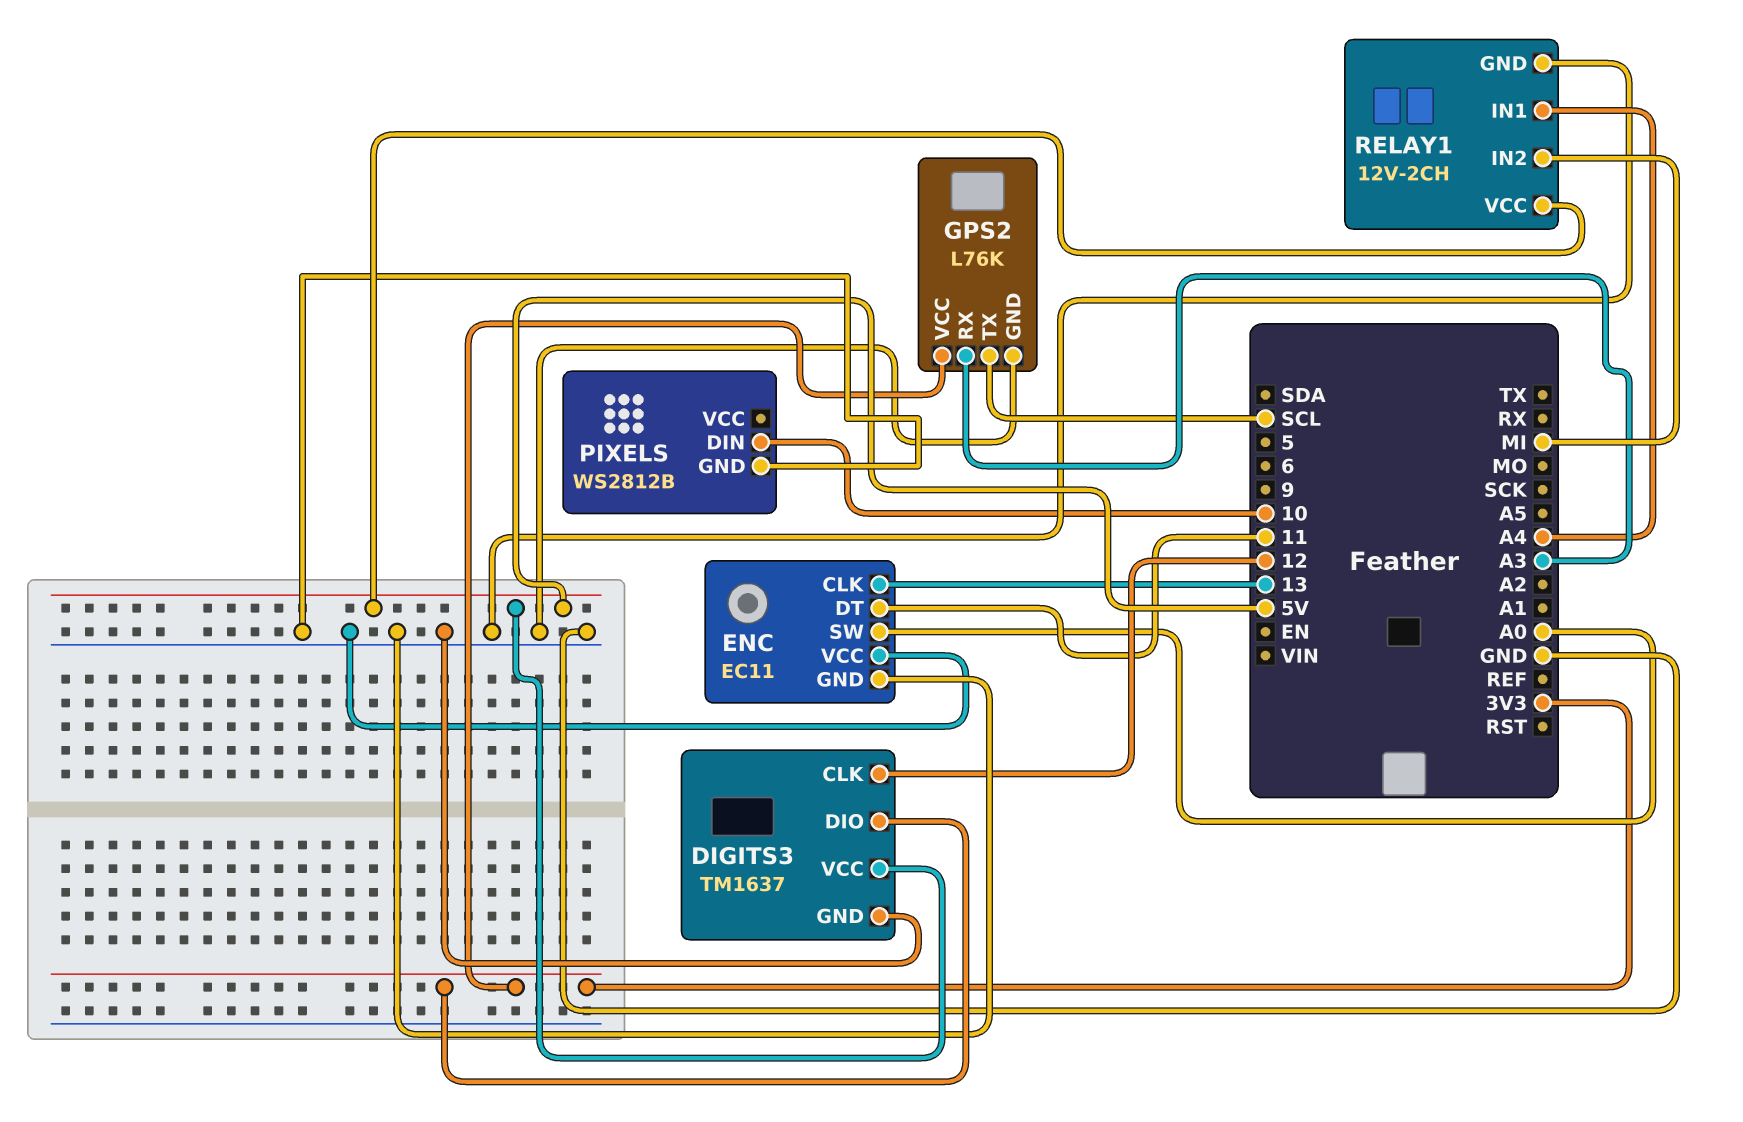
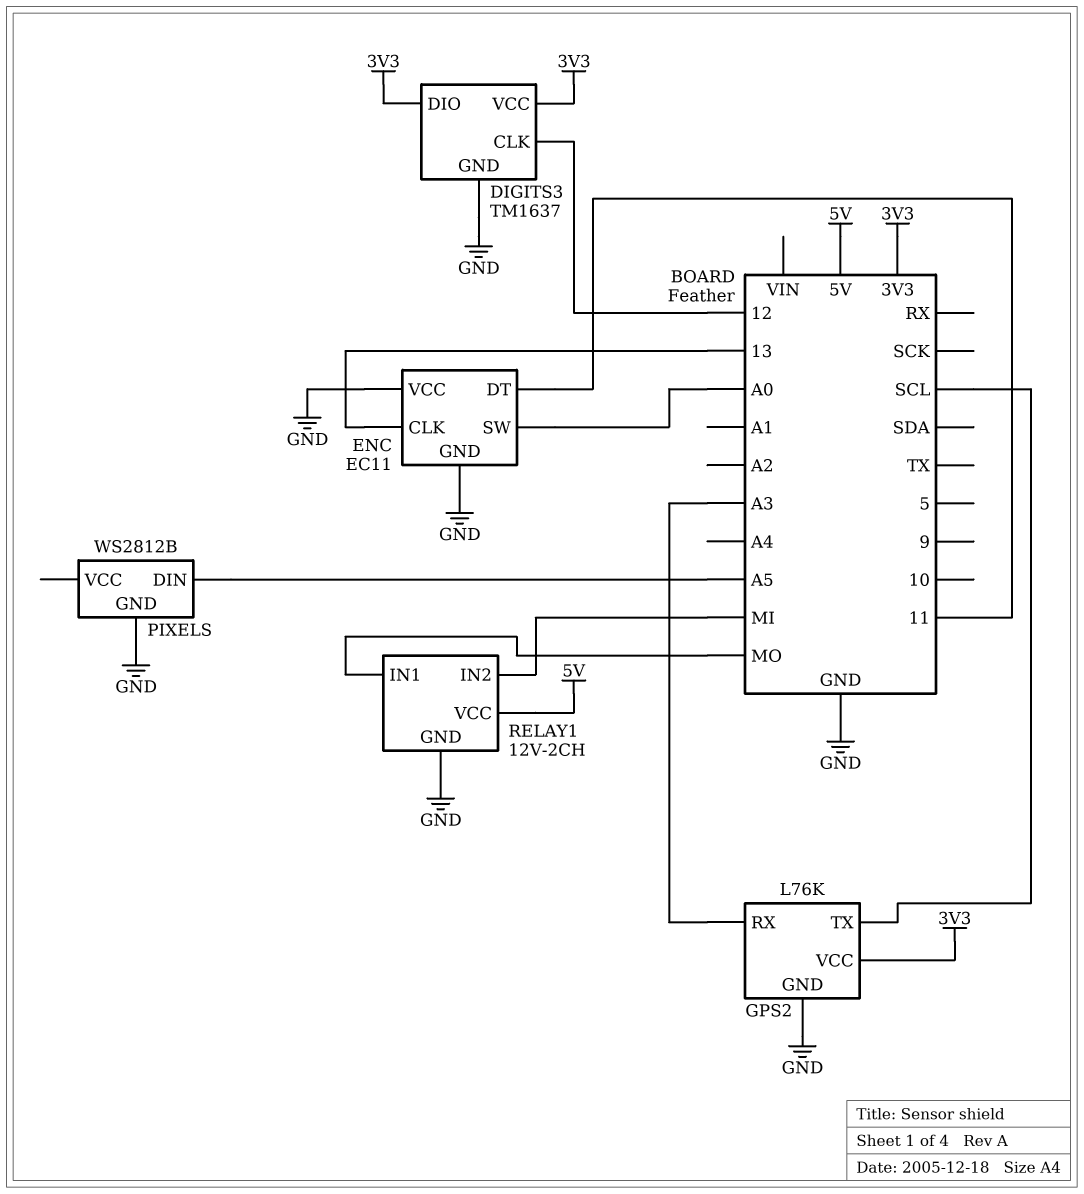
DIGITS3 pin VCC: 5V -> 3V3
PIXELS pin DIN: 10 -> A5
RELAY1 pin IN1: A4 -> MO

